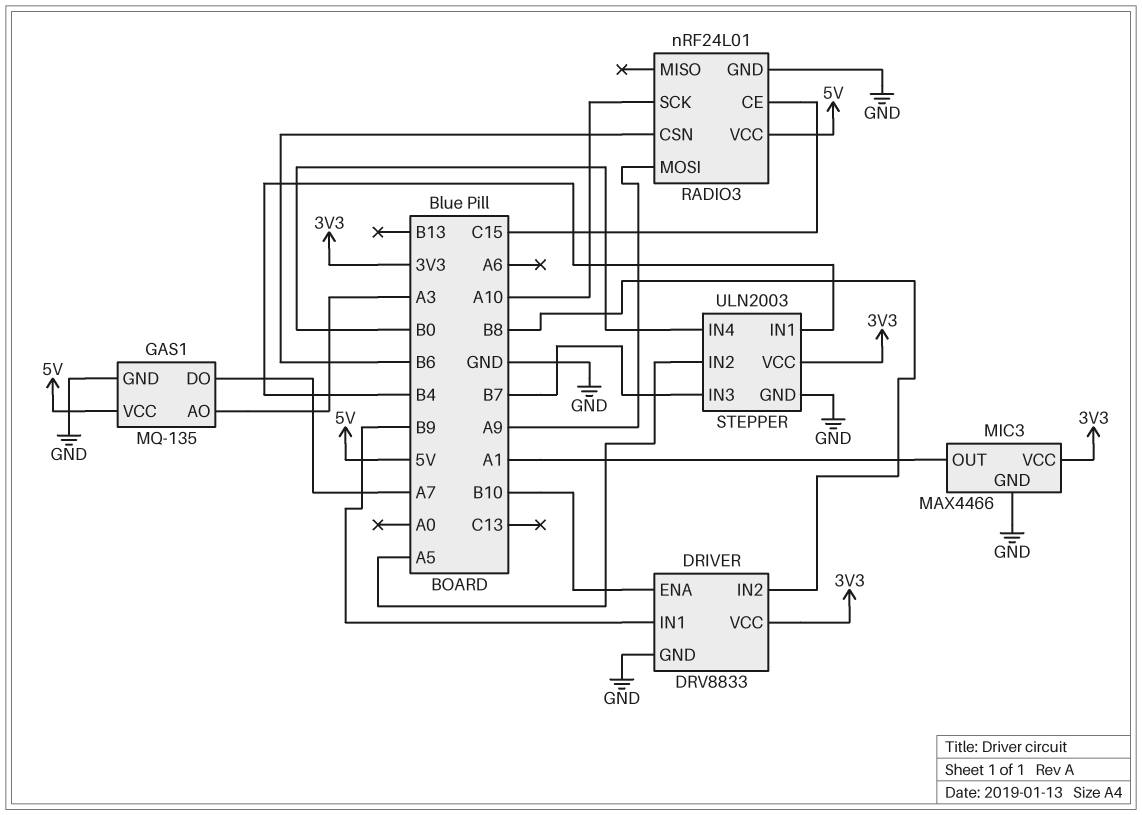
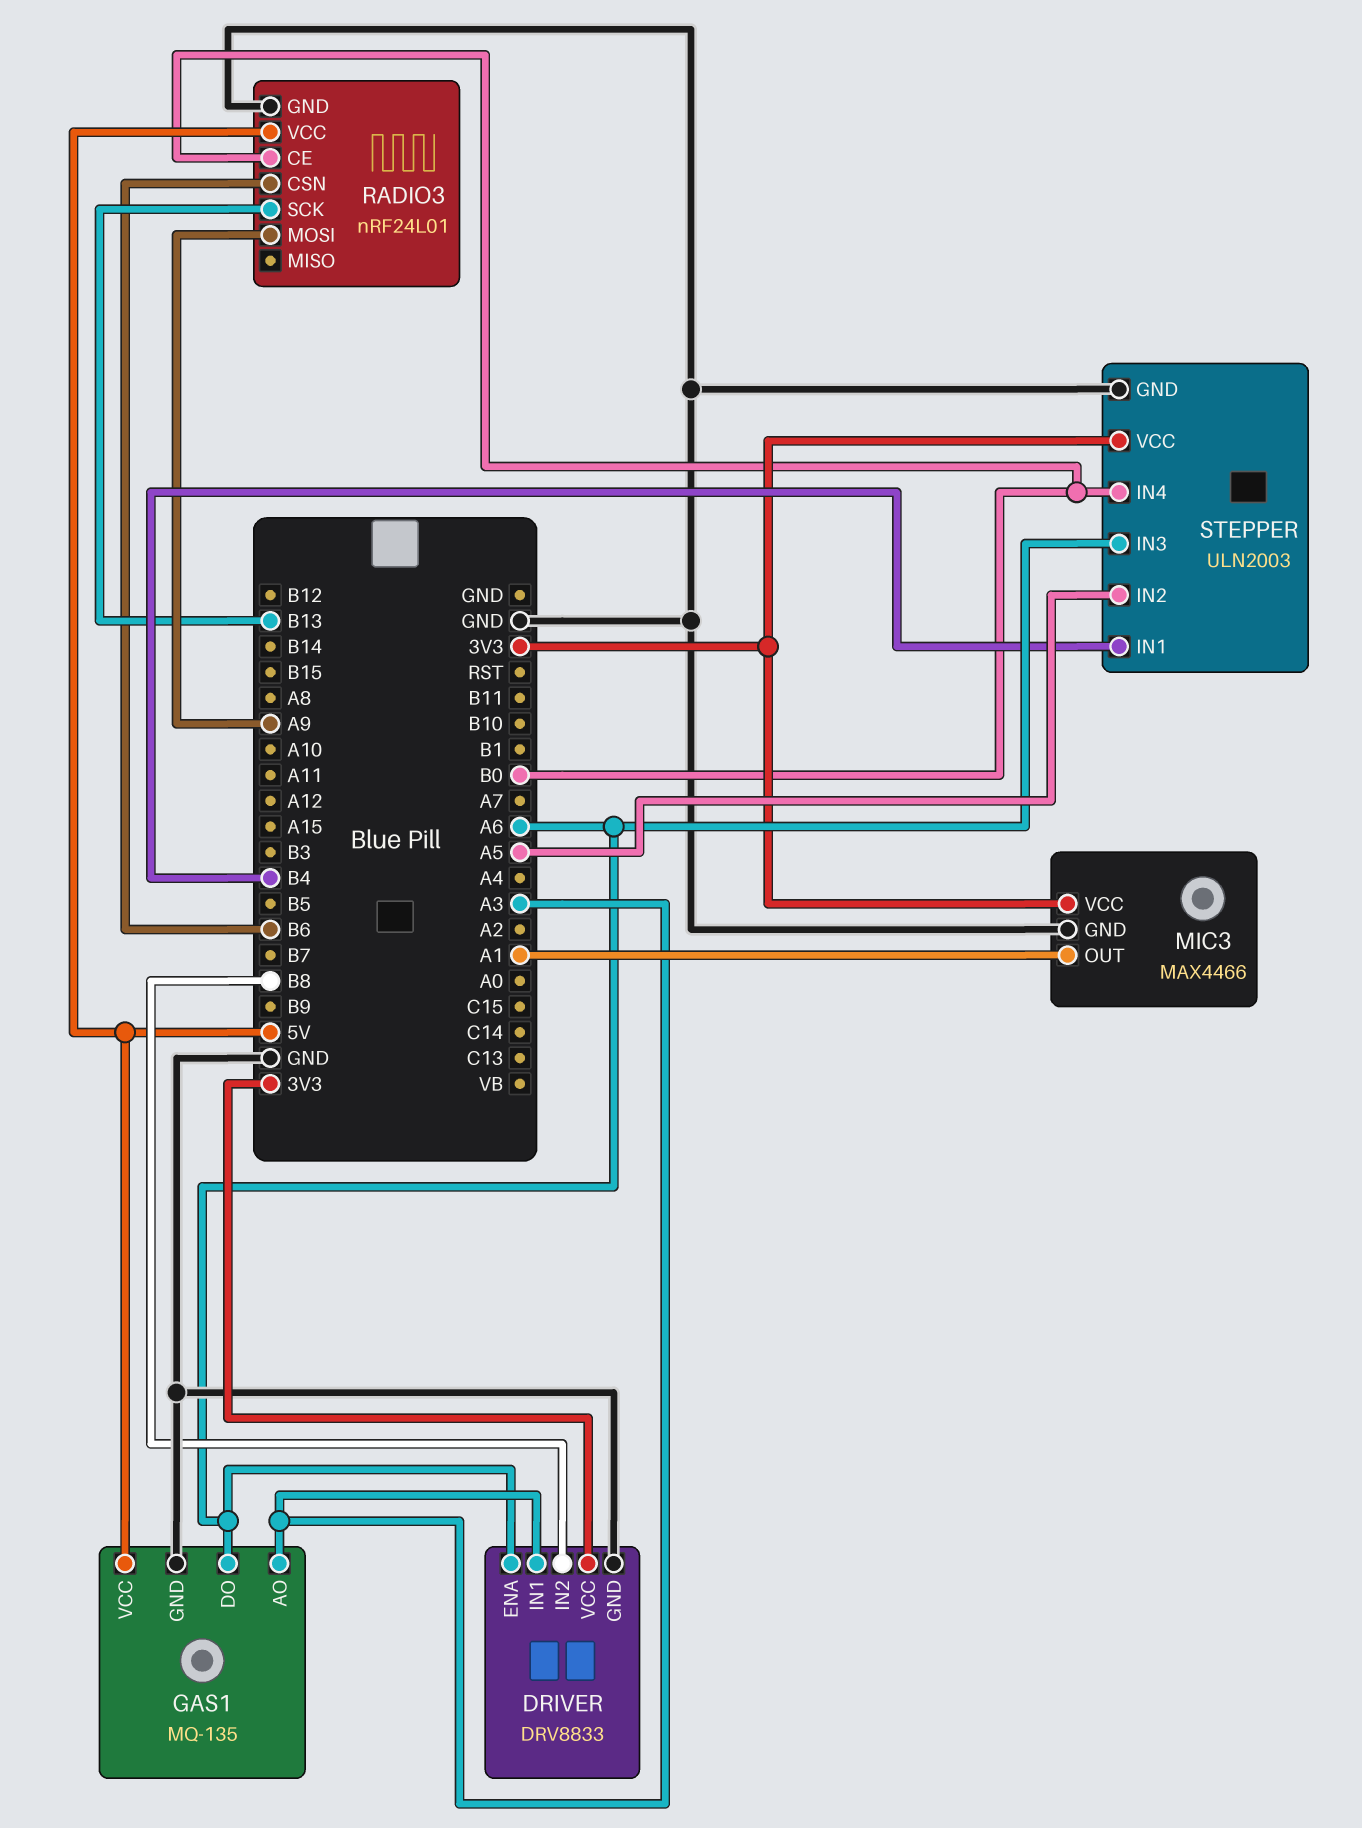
DRIVER pin ENA: B10 -> A6
DRIVER pin IN1: B9 -> A3
GAS1 pin DO: A7 -> A6
RADIO3 pin CE: C15 -> B0
RADIO3 pin SCK: A10 -> B13
STEPPER pin IN3: B7 -> A6

